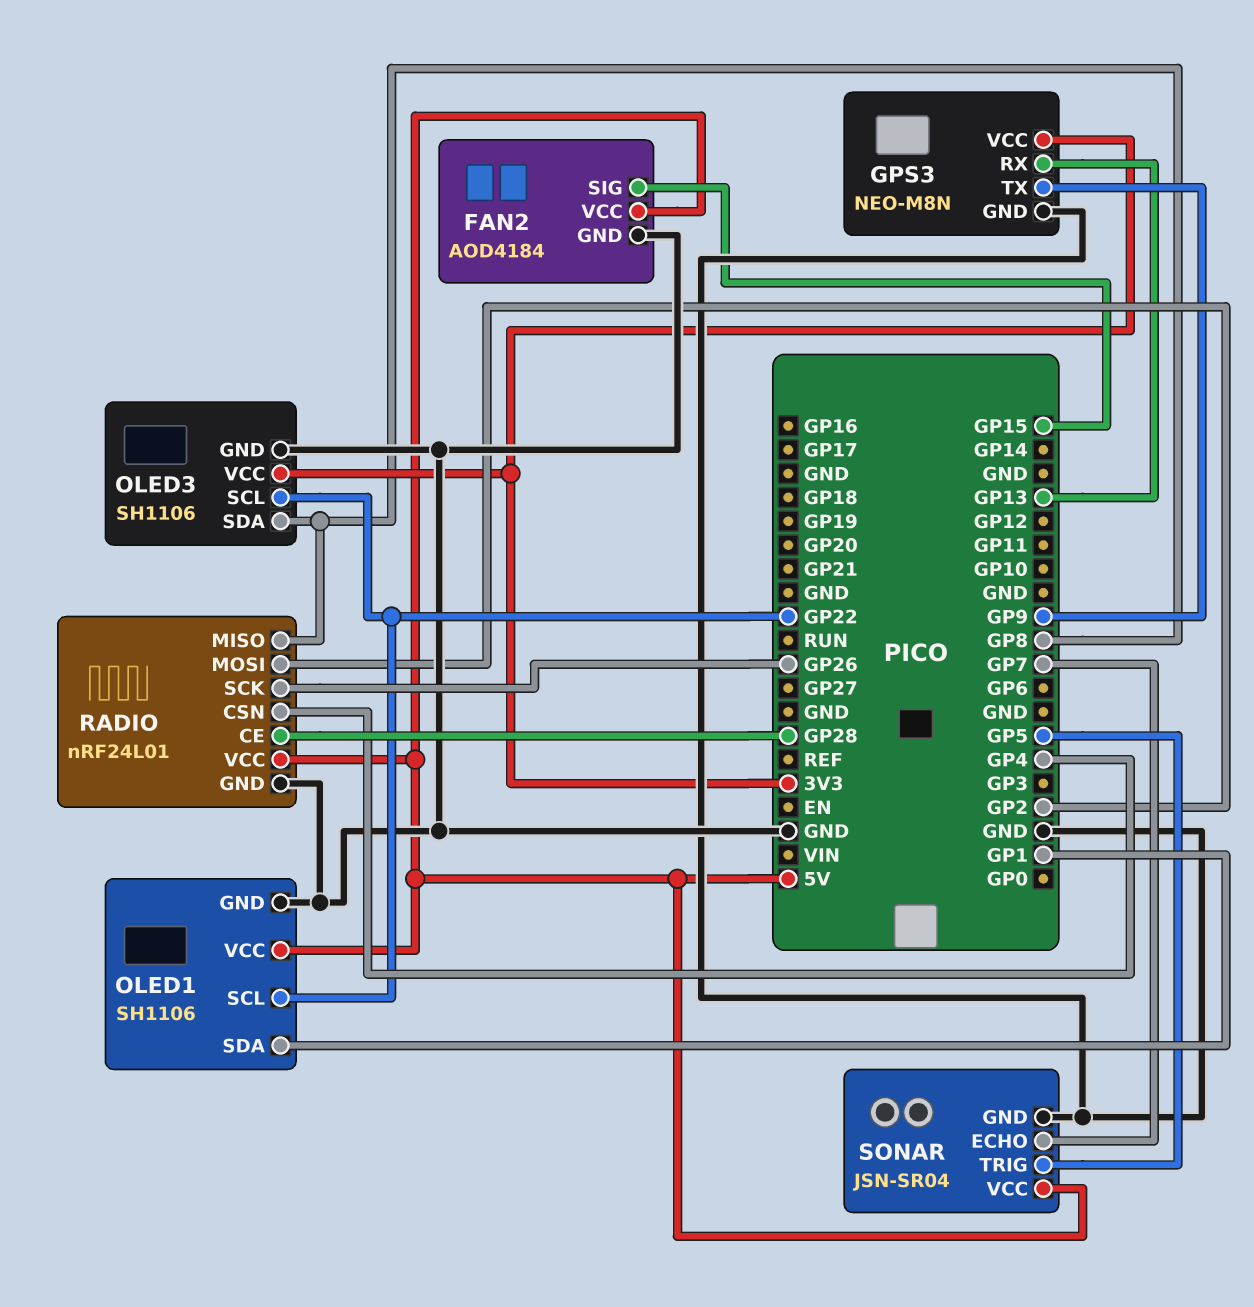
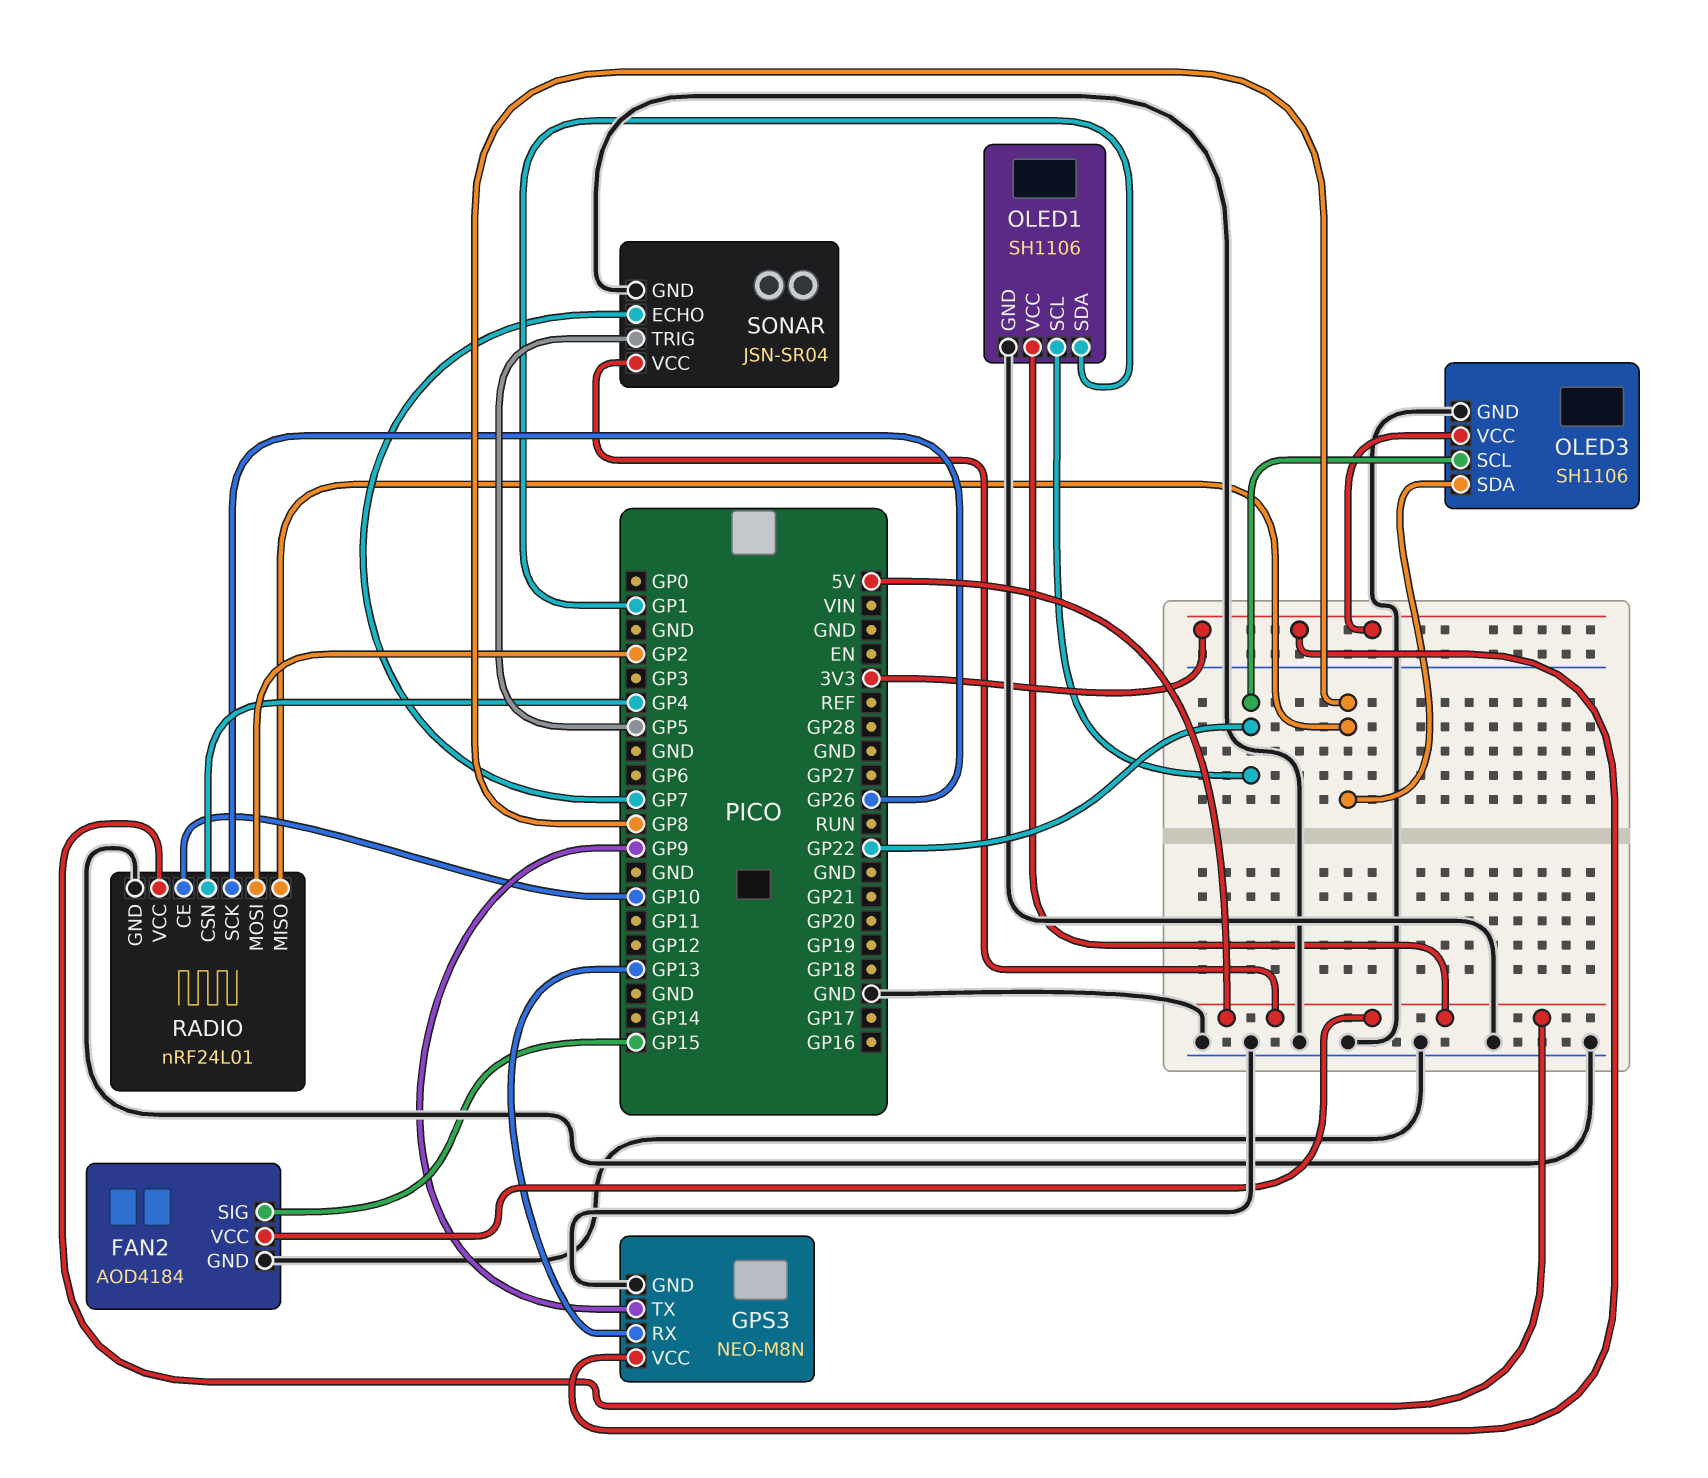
RADIO pin CE: GP28 -> GP10

